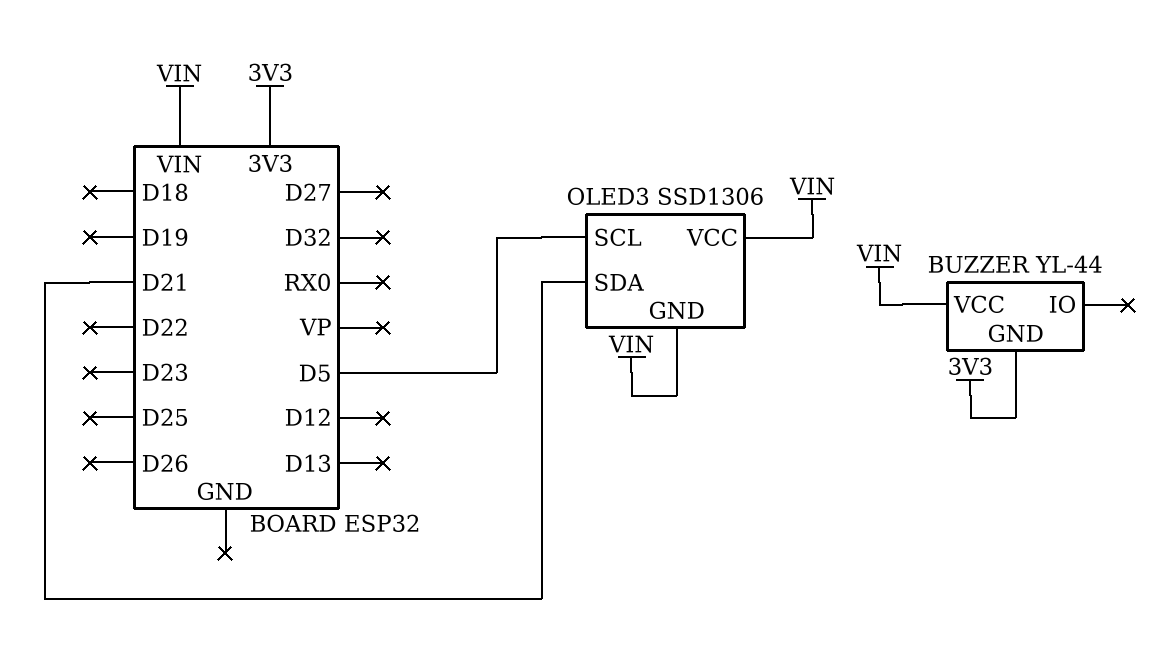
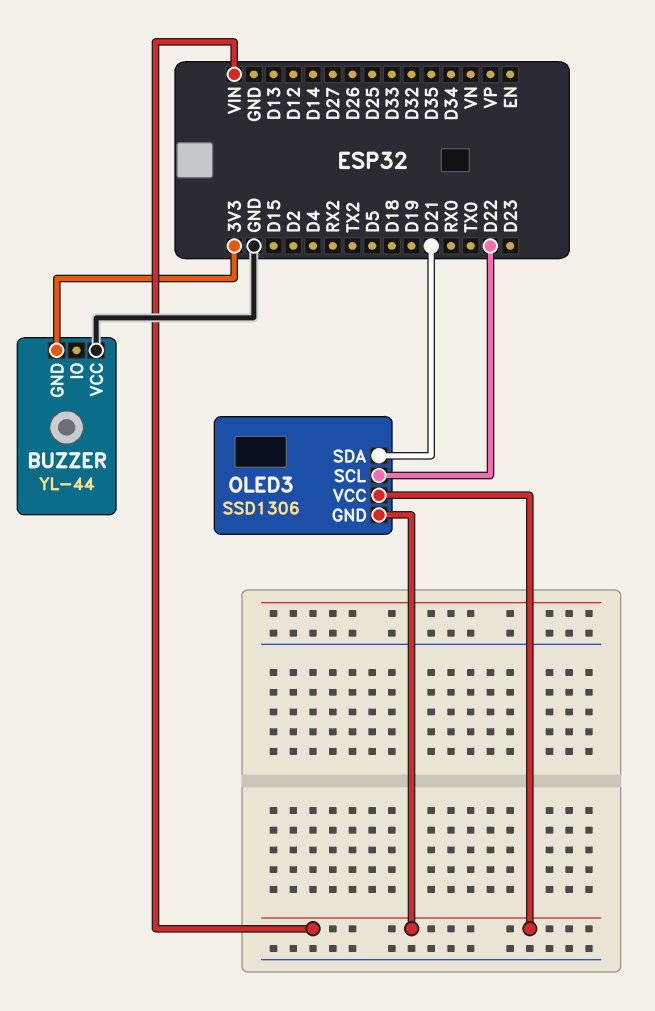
BUZZER pin VCC: VIN -> GND
OLED3 pin SCL: D5 -> D22

